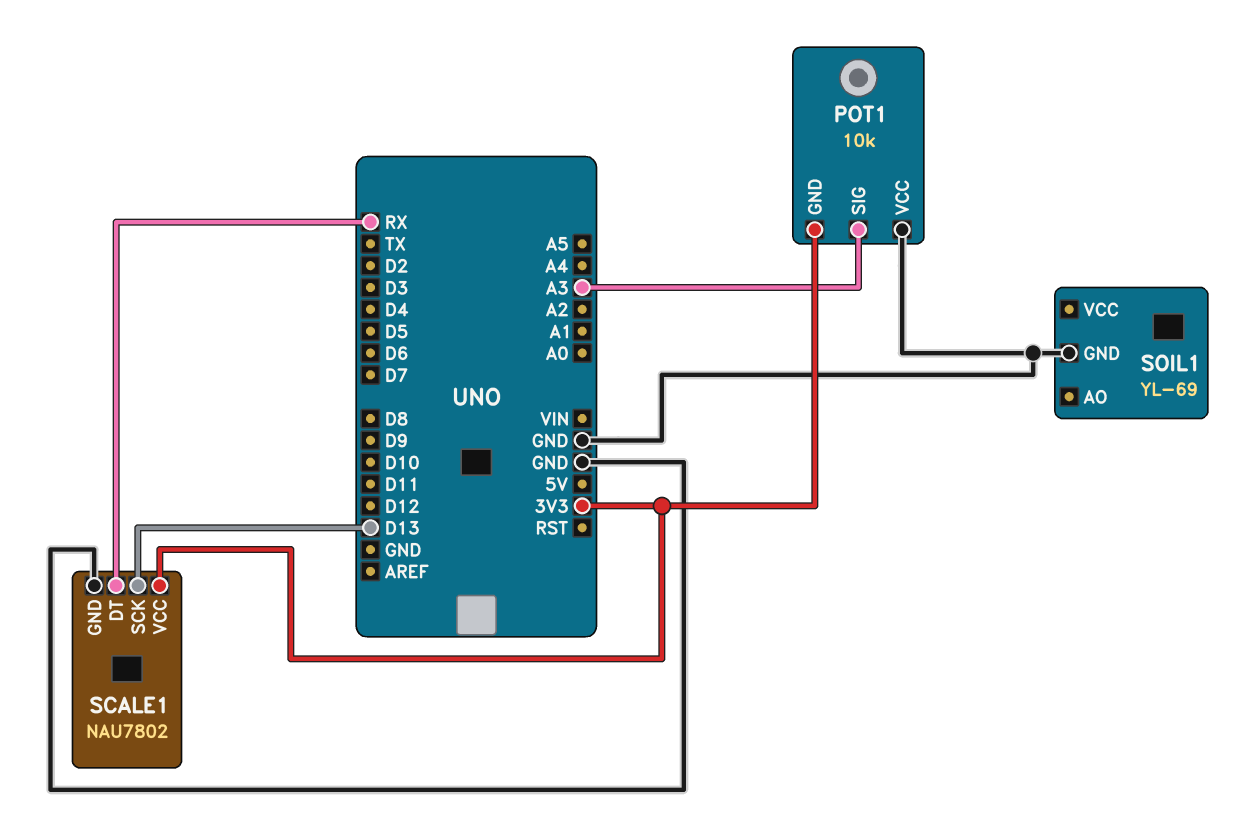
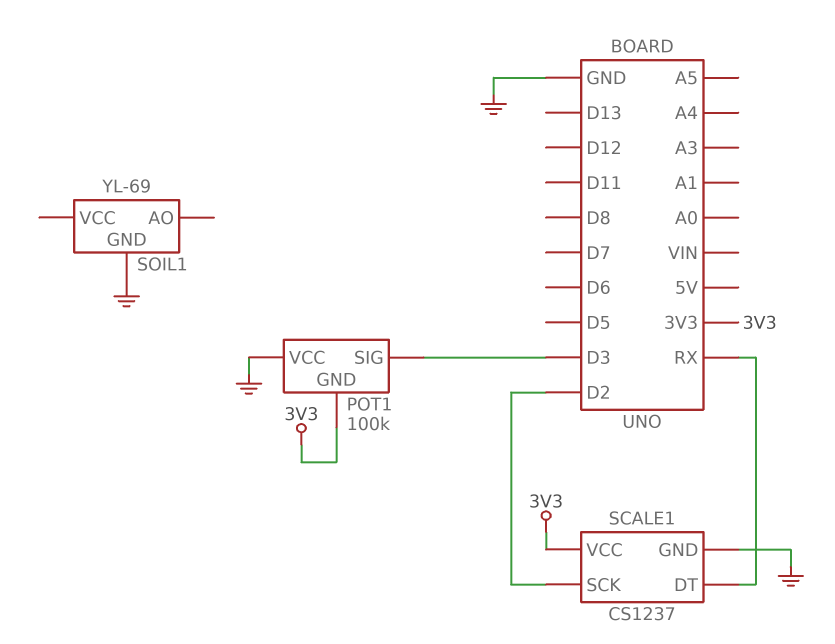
POT1: 10k -> 100k
POT1 pin SIG: A3 -> D3
SCALE1: NAU7802 -> CS1237
SCALE1 pin SCK: D13 -> D2

